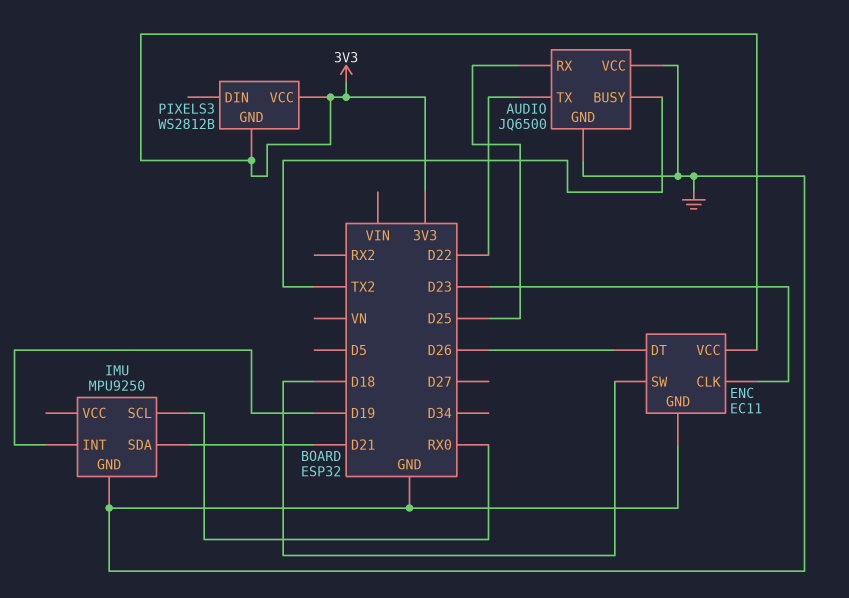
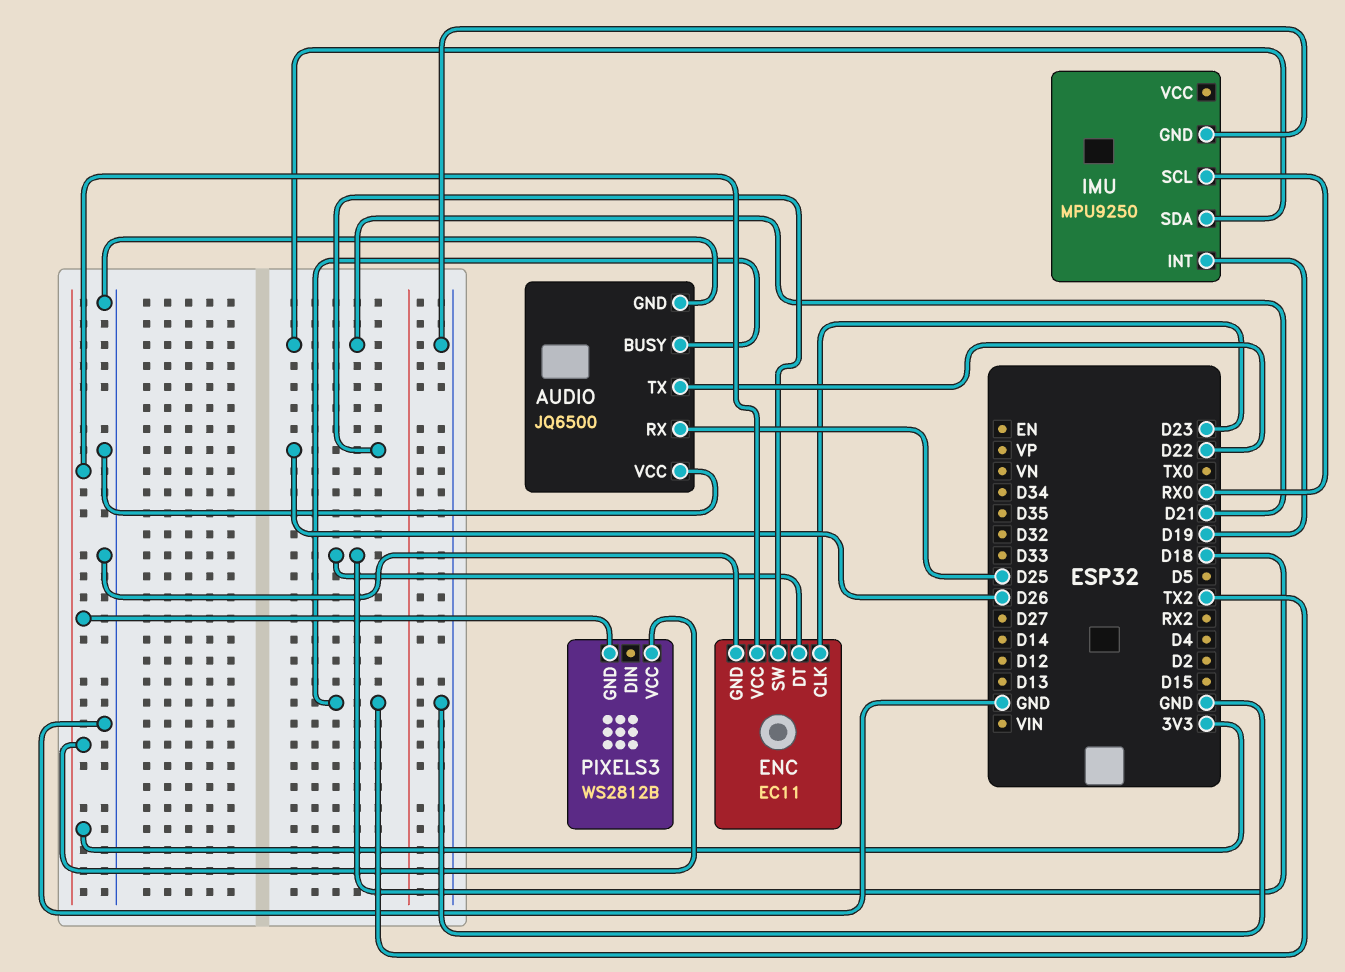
ENC pin DT: D26 -> D18
ENC pin SW: D18 -> D26

